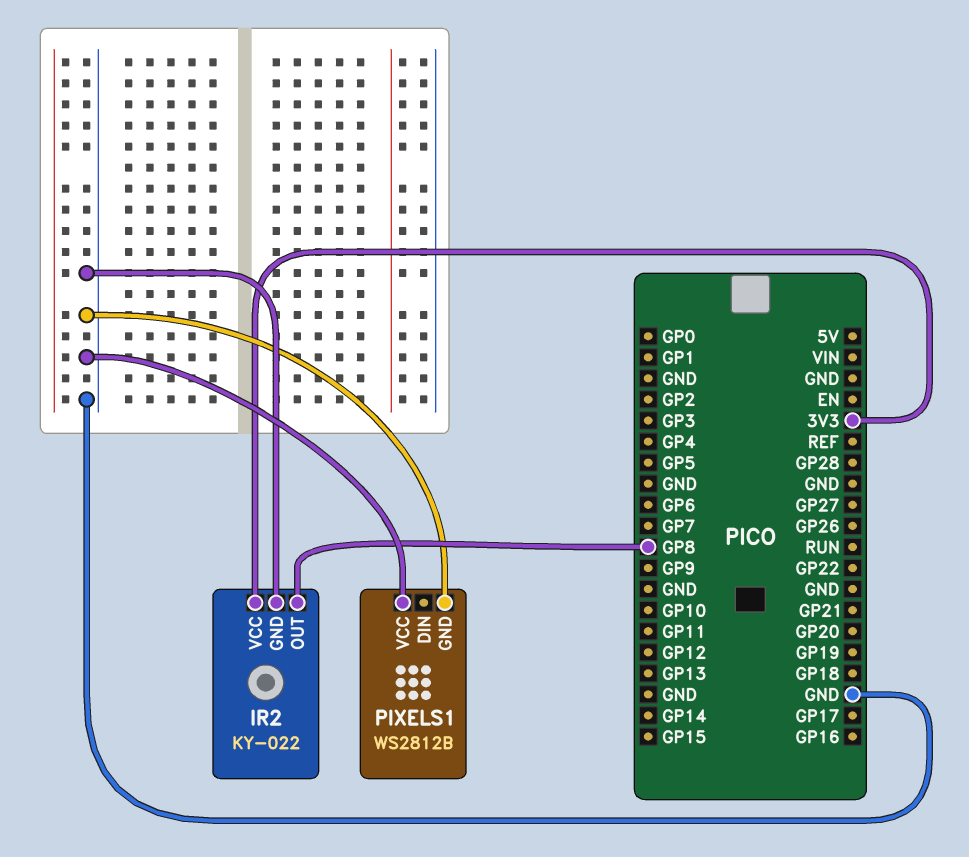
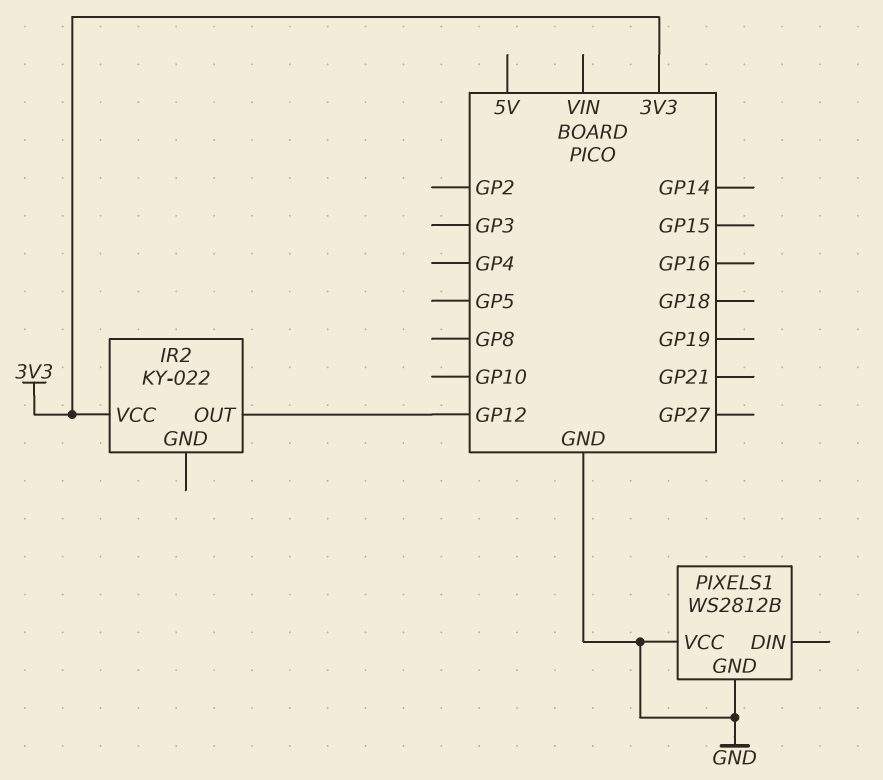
IR2 pin GND: GND -> none
IR2 pin OUT: GP8 -> GP12

